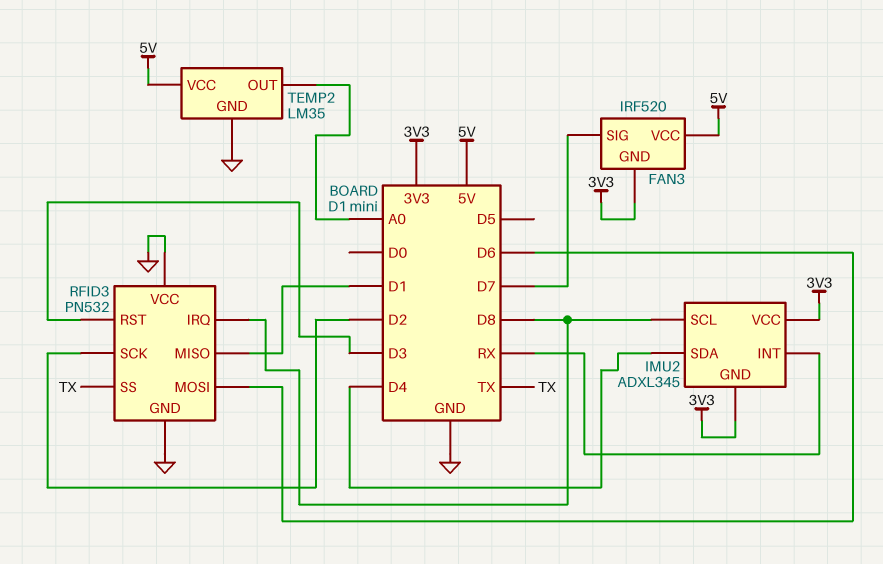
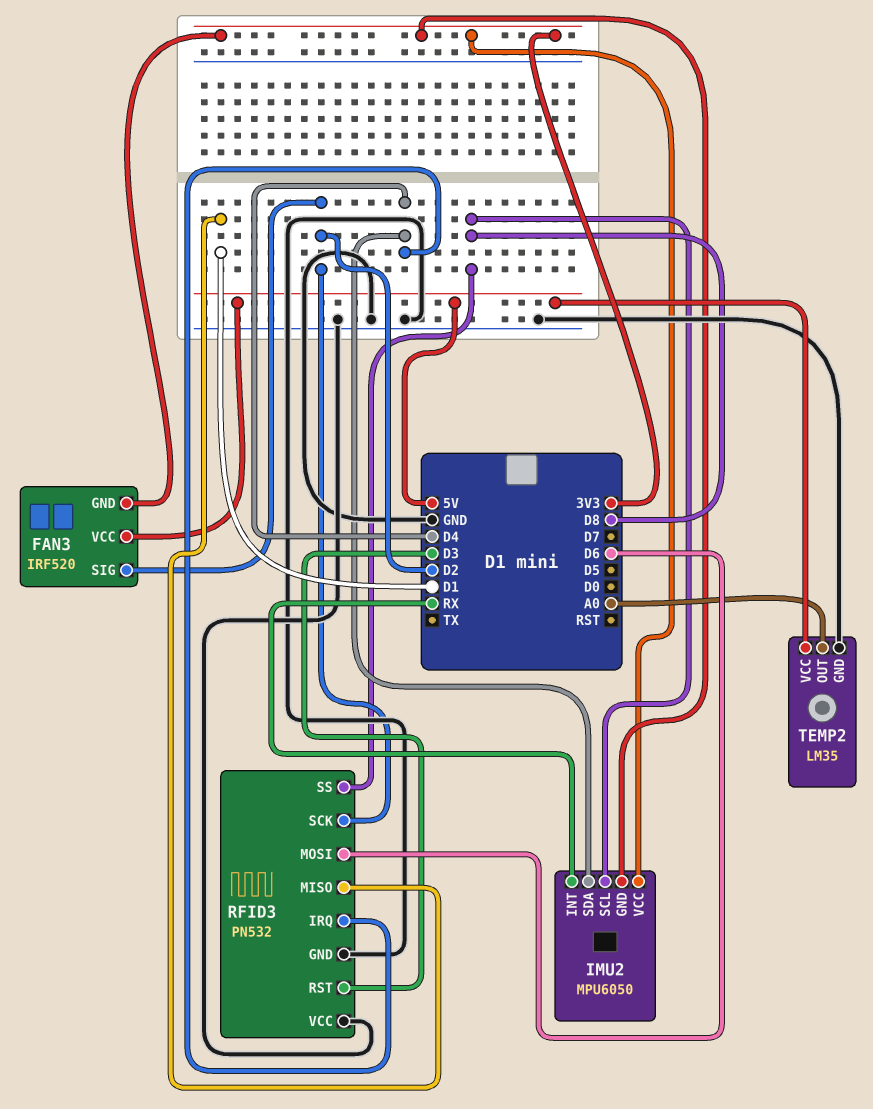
FAN3 pin SIG: D7 -> D2
IMU2: ADXL345 -> MPU6050
RFID3 pin IRQ: D8 -> D4
RFID3 pin SS: TX -> D8

